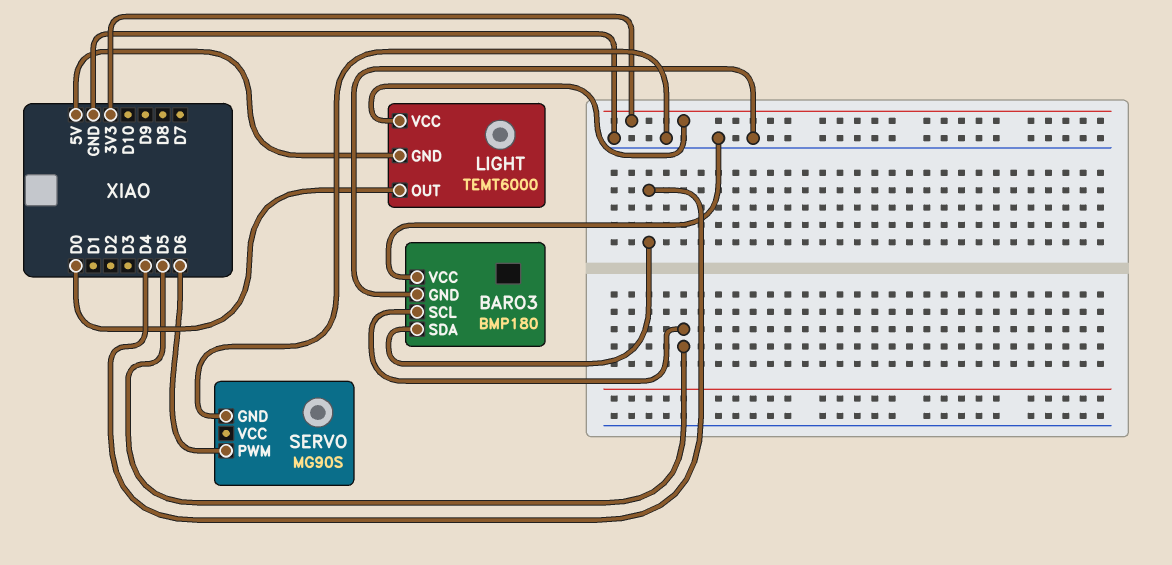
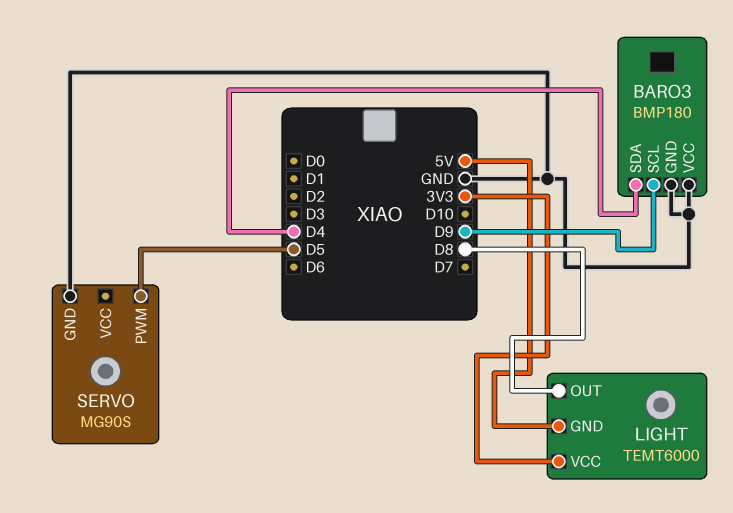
BARO3 pin SCL: D5 -> D9
LIGHT pin OUT: D0 -> D8
SERVO pin PWM: D6 -> D5

